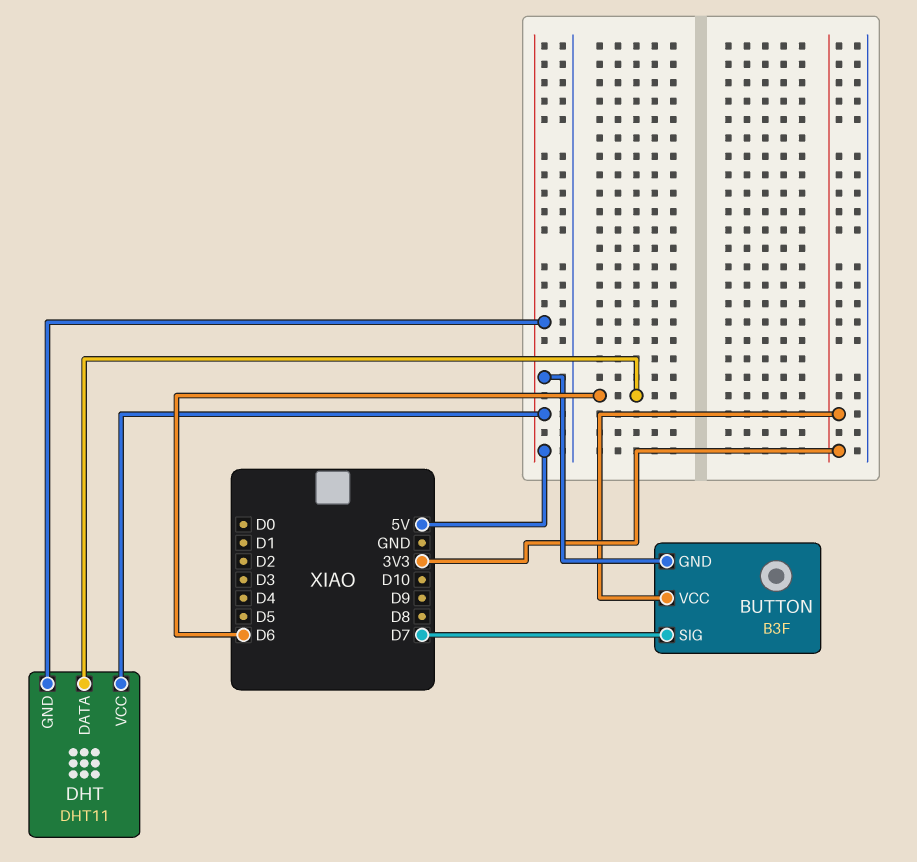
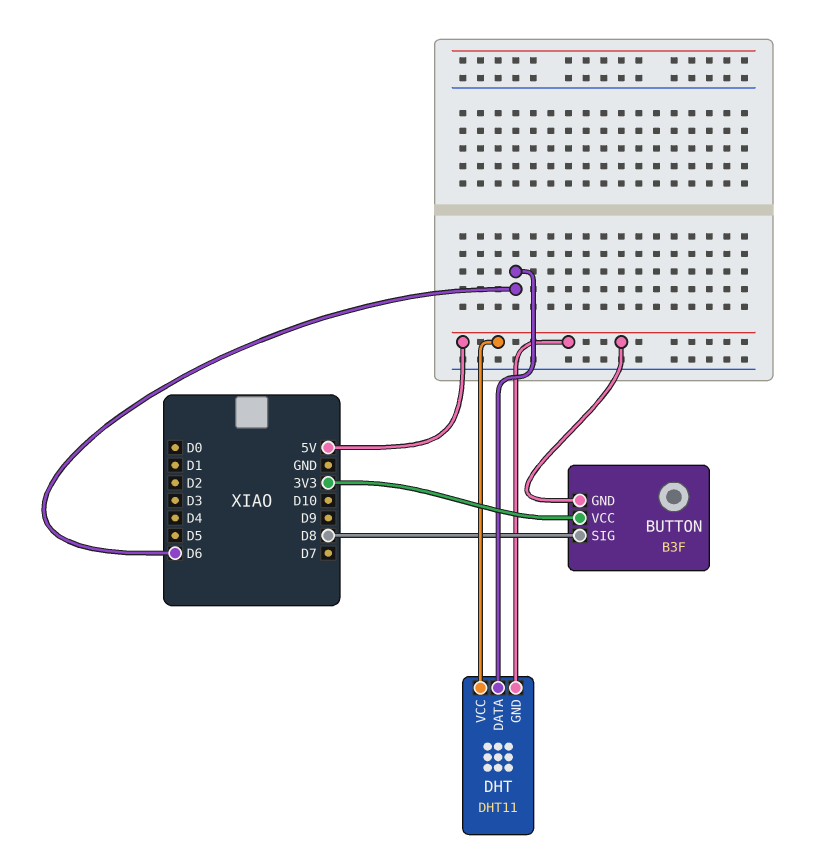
BUTTON pin SIG: D7 -> D8

